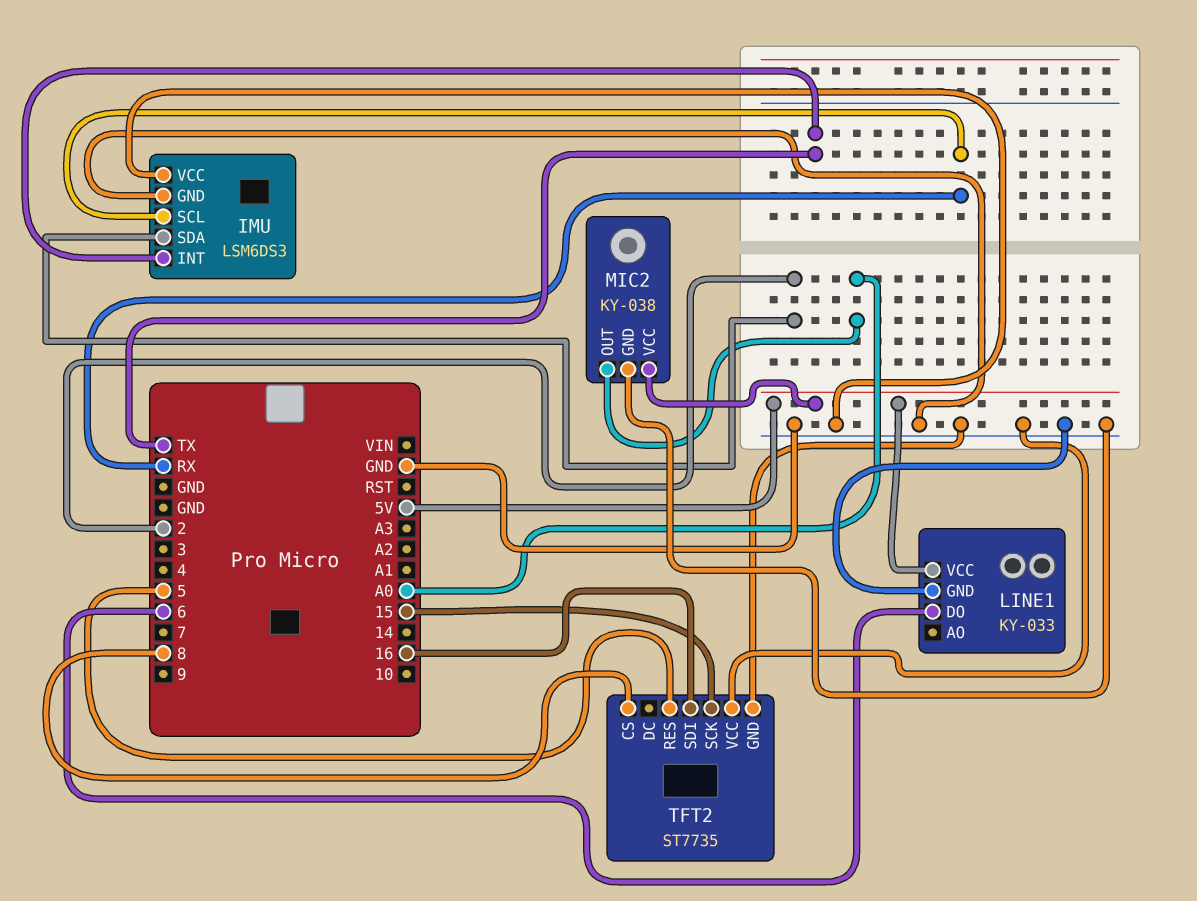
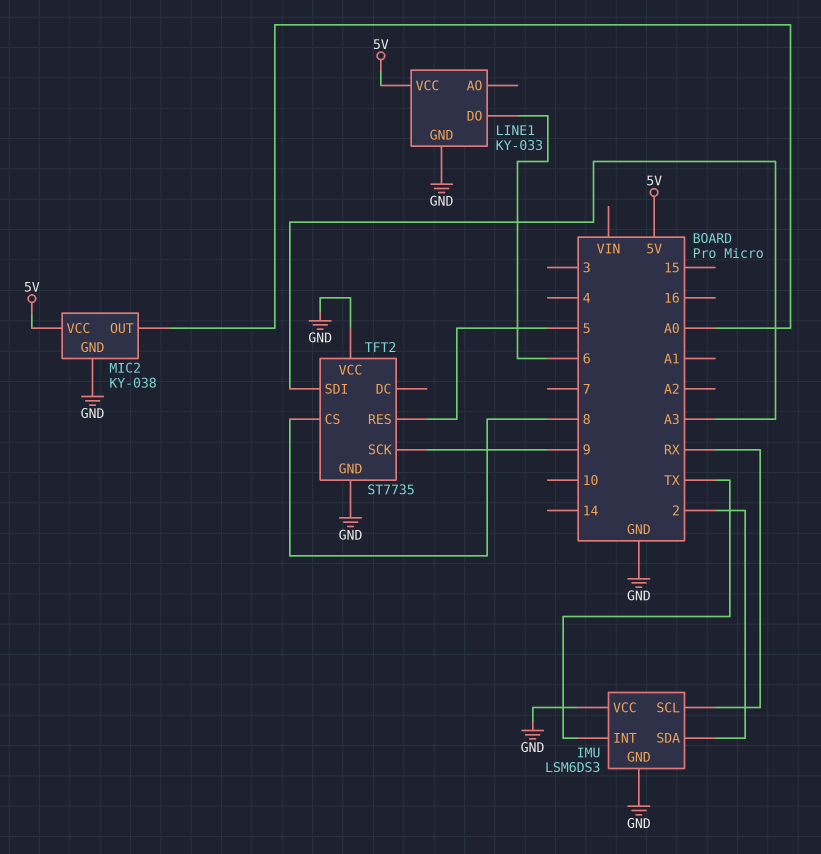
TFT2 pin SCK: 15 -> 9
TFT2 pin SDI: 16 -> A3

